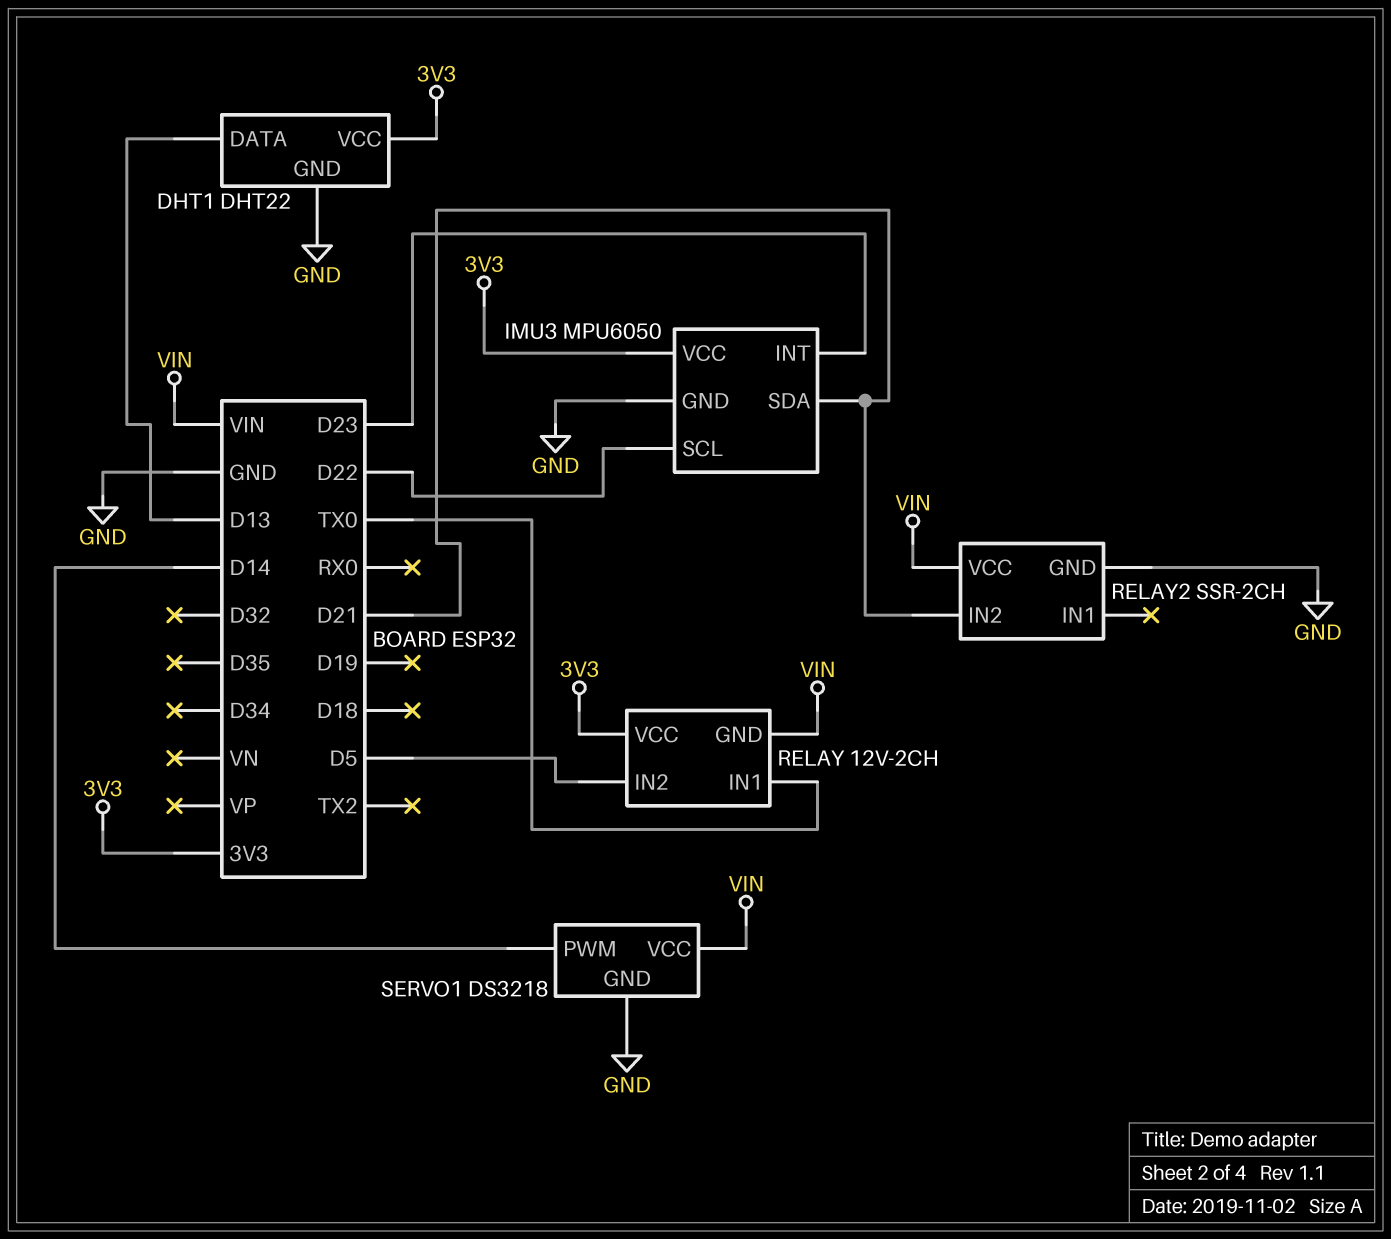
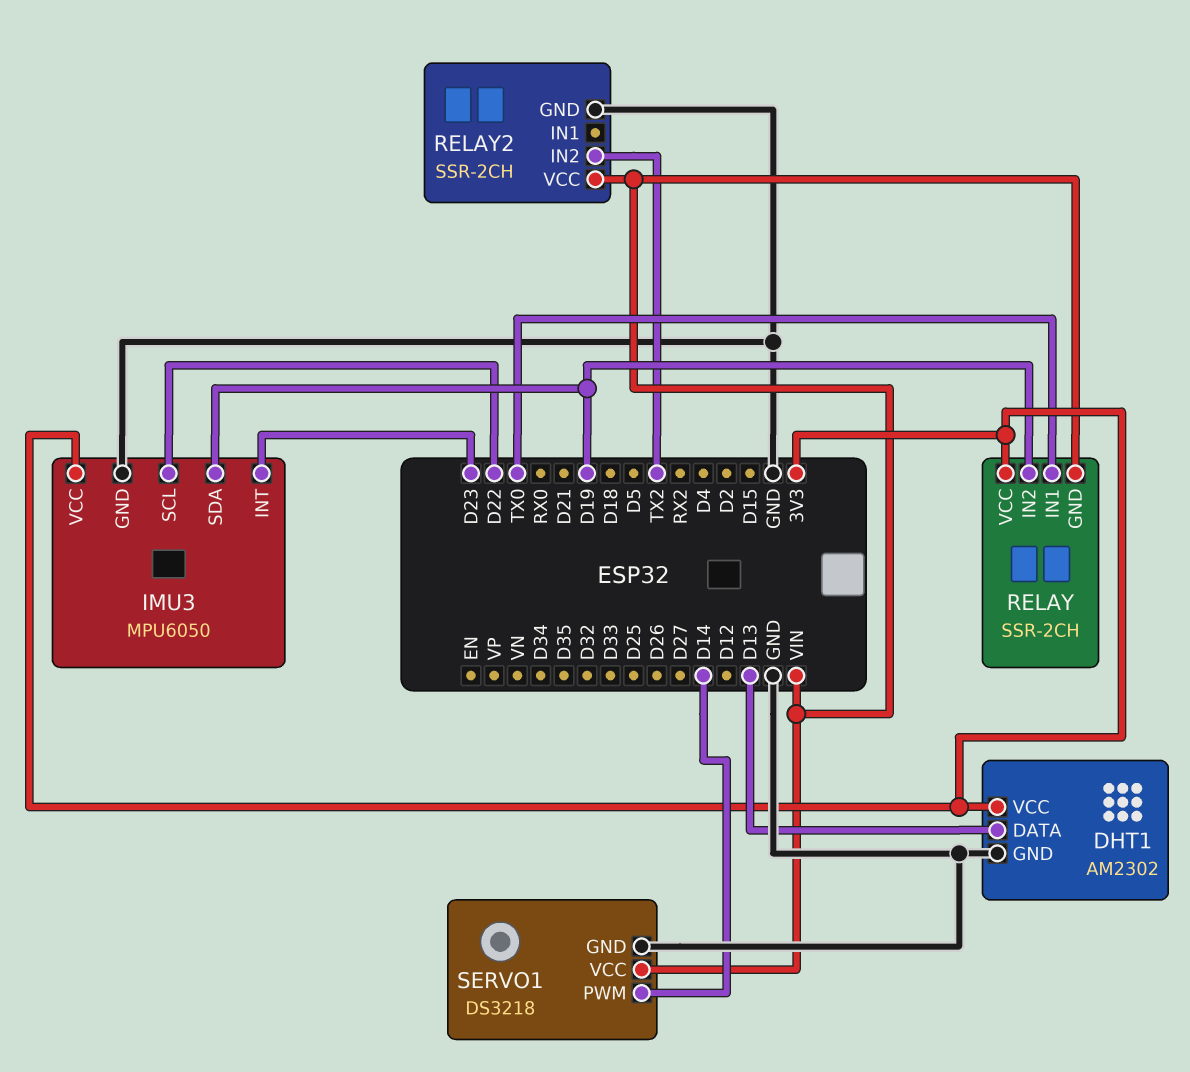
DHT1: DHT22 -> AM2302
IMU3 pin SDA: D21 -> D19
RELAY: 12V-2CH -> SSR-2CH
RELAY pin IN2: D5 -> D19
RELAY2 pin IN2: D21 -> TX2

